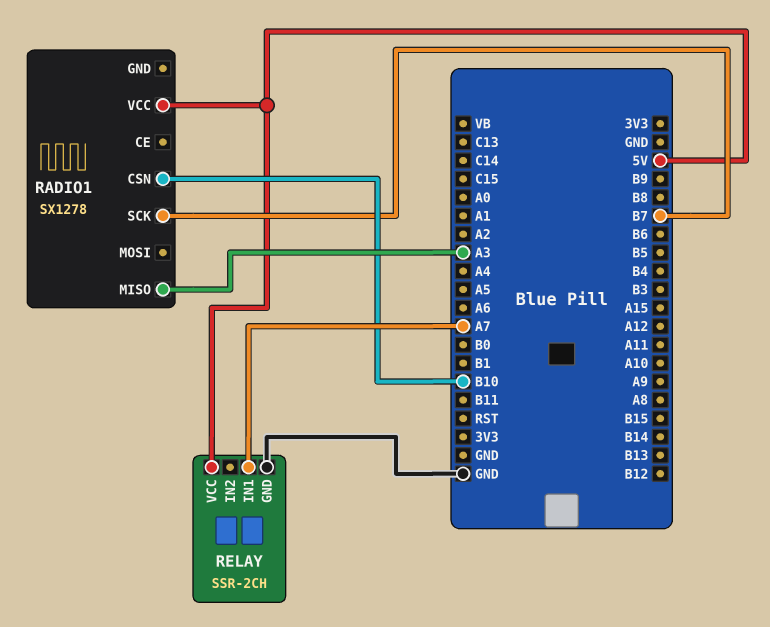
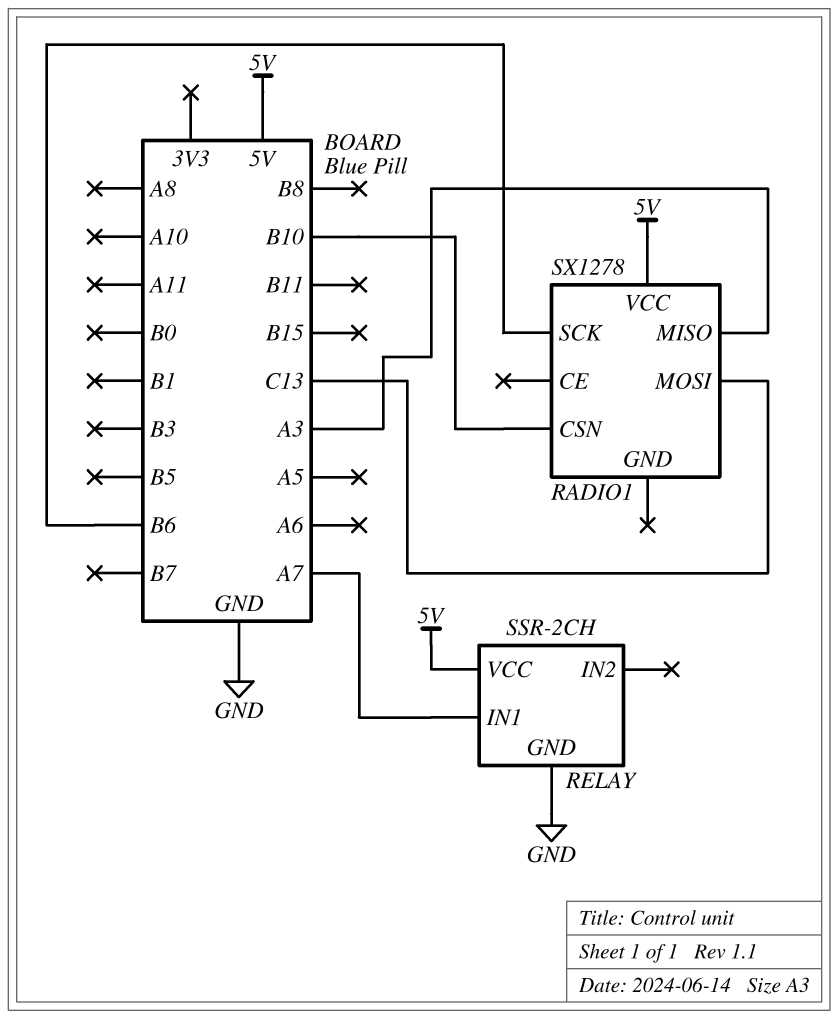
RADIO1 pin MOSI: none -> C13
RADIO1 pin SCK: B7 -> B6

